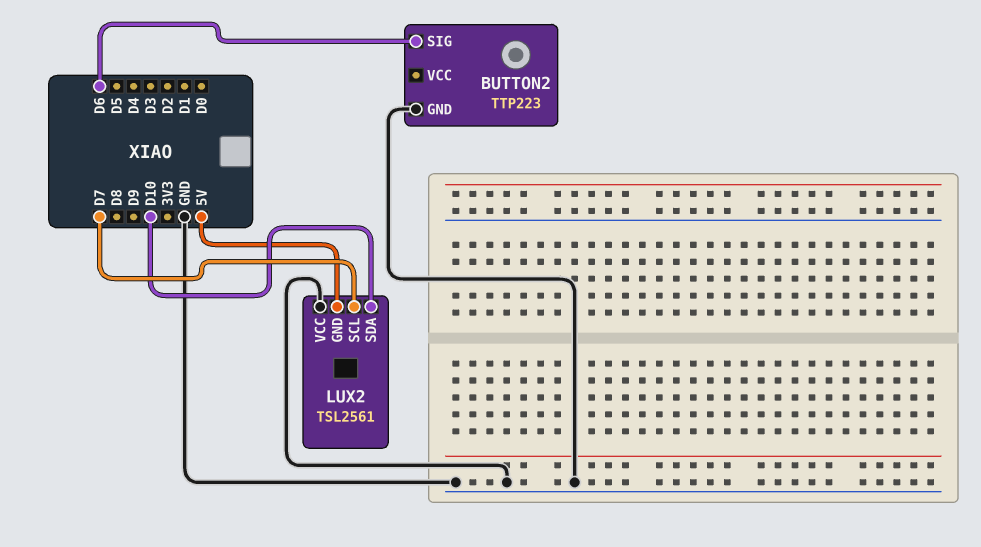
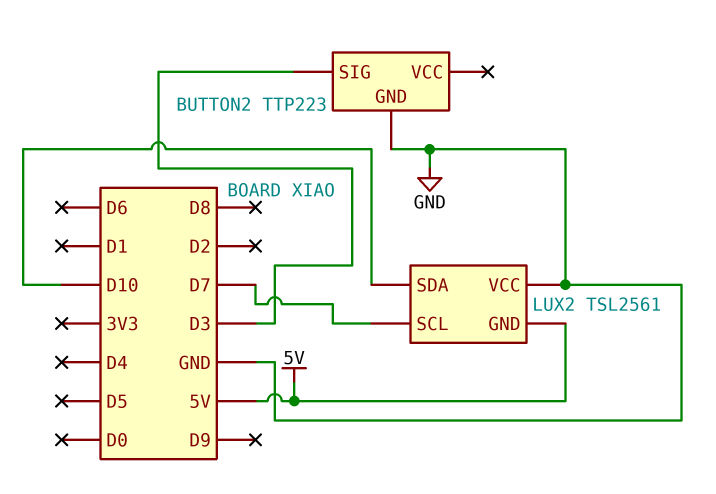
BUTTON2 pin SIG: D6 -> D3

